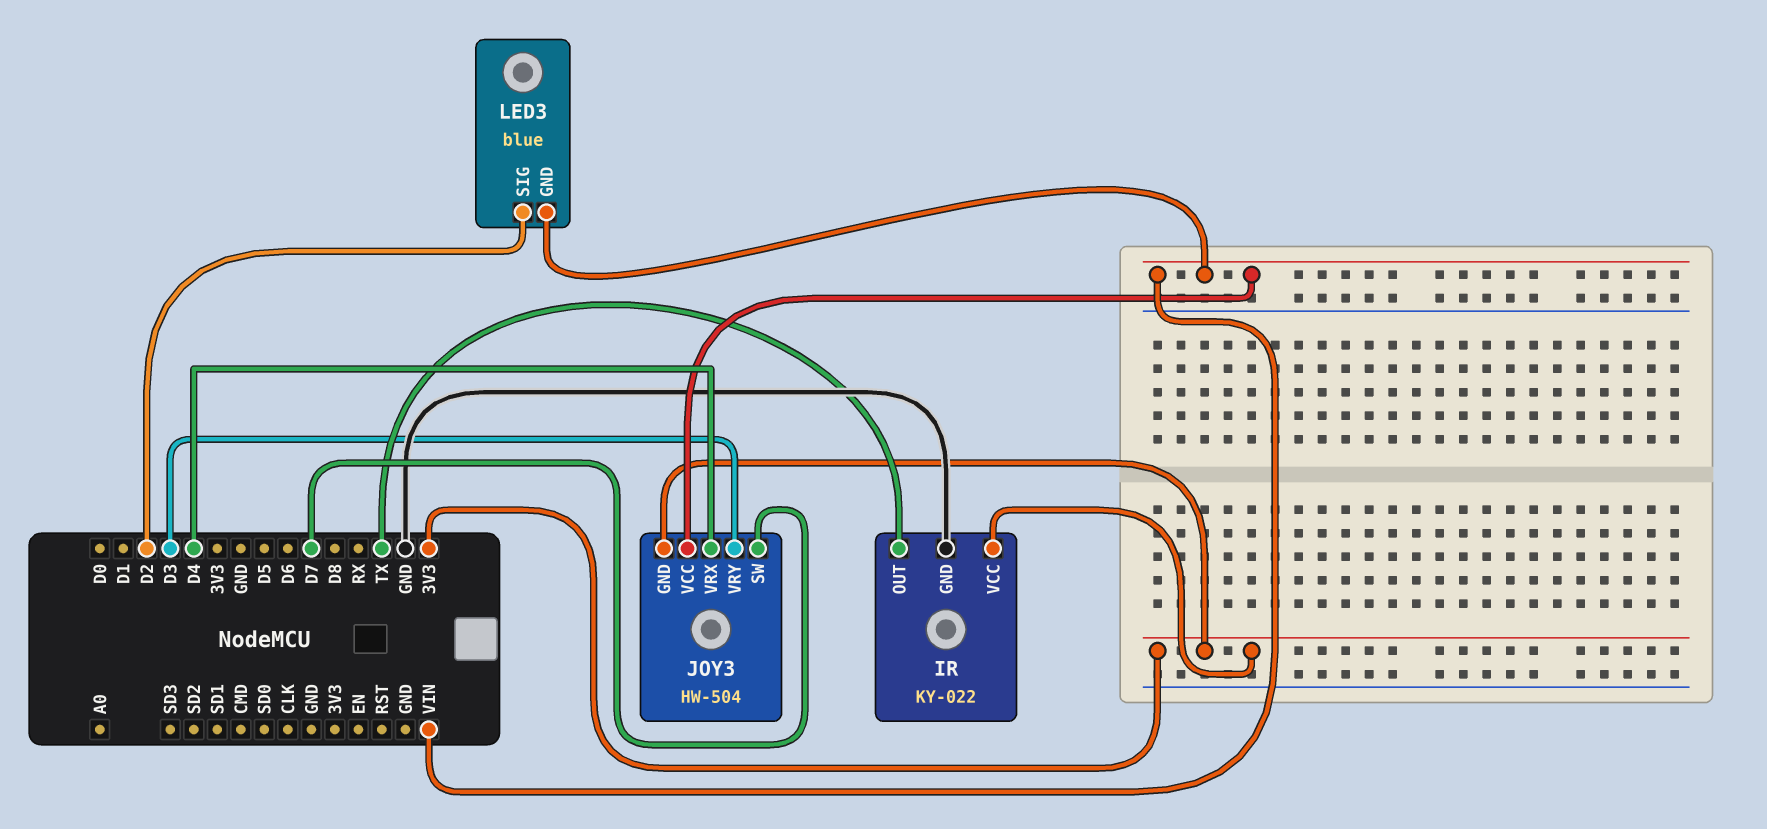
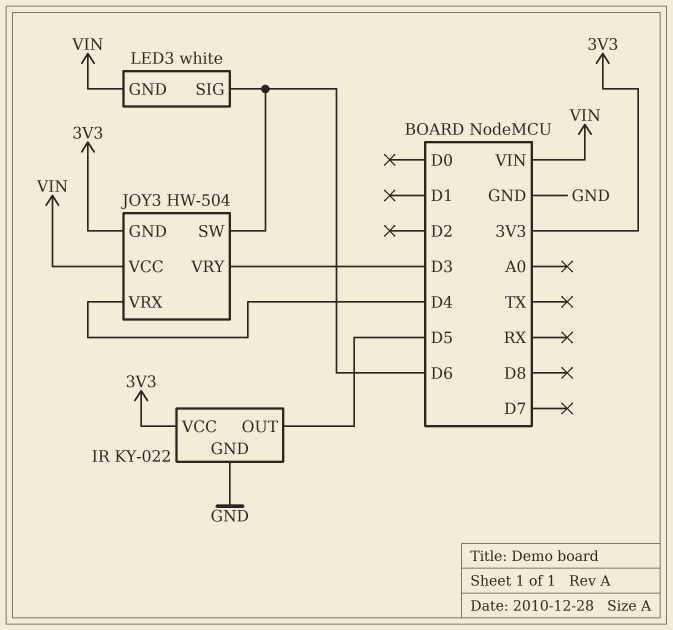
IR pin OUT: TX -> D5
JOY3 pin SW: D7 -> D6
LED3: blue -> white
LED3 pin SIG: D2 -> D6

